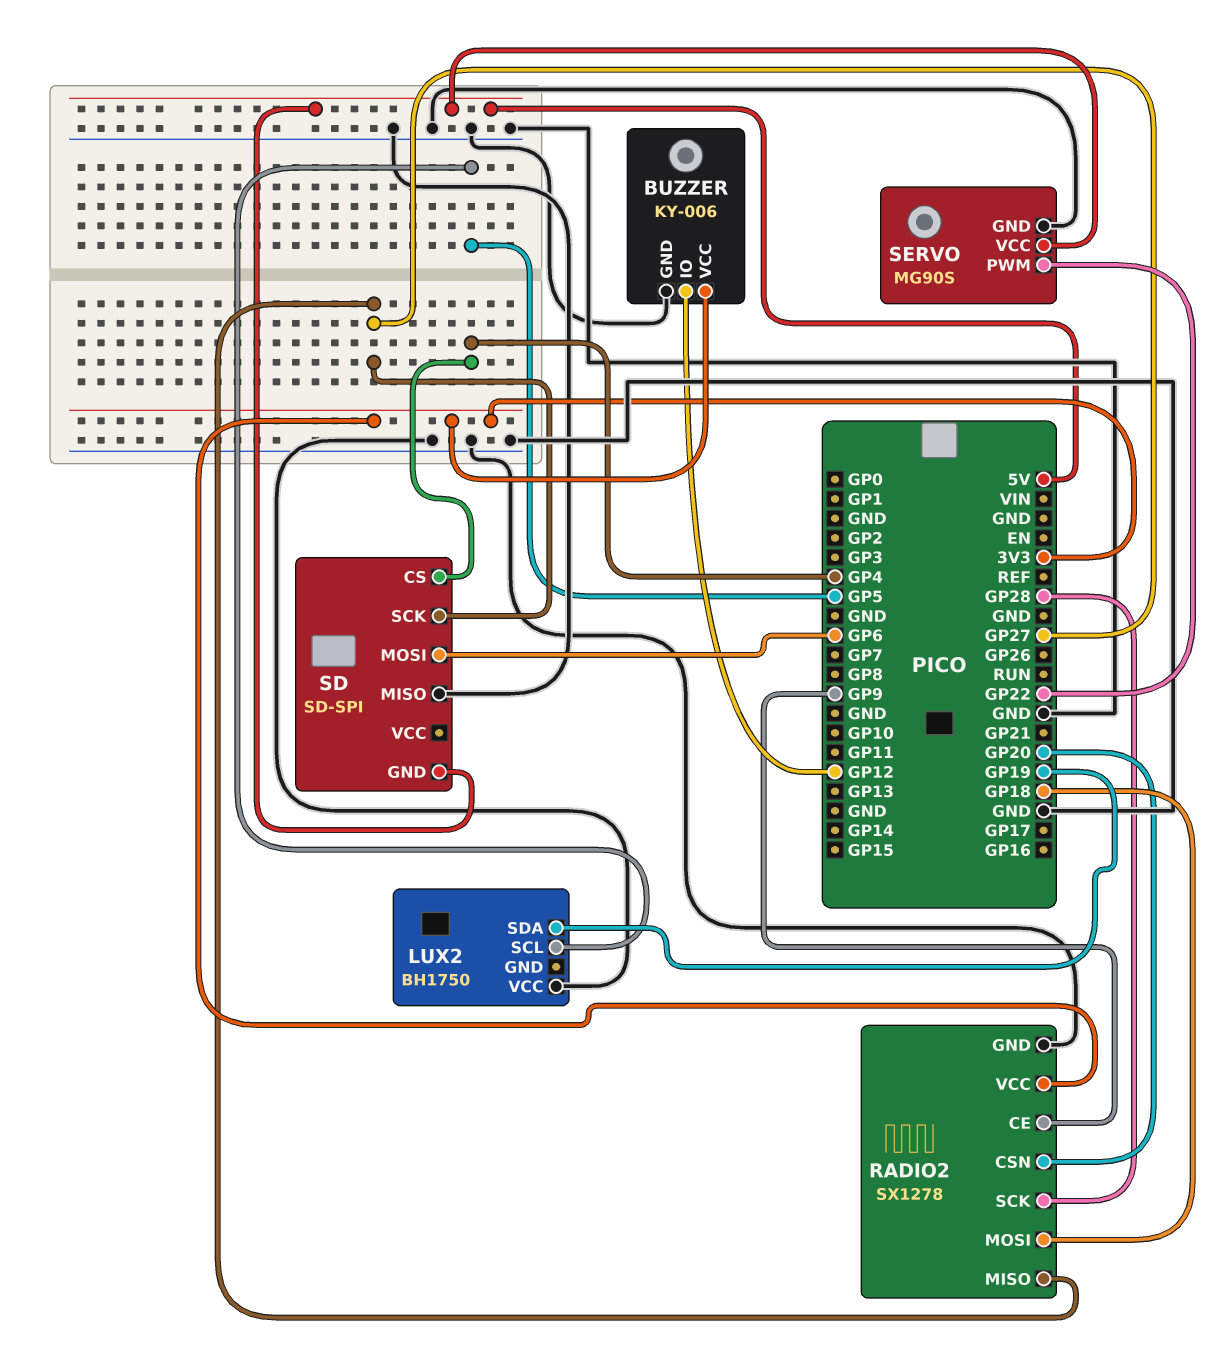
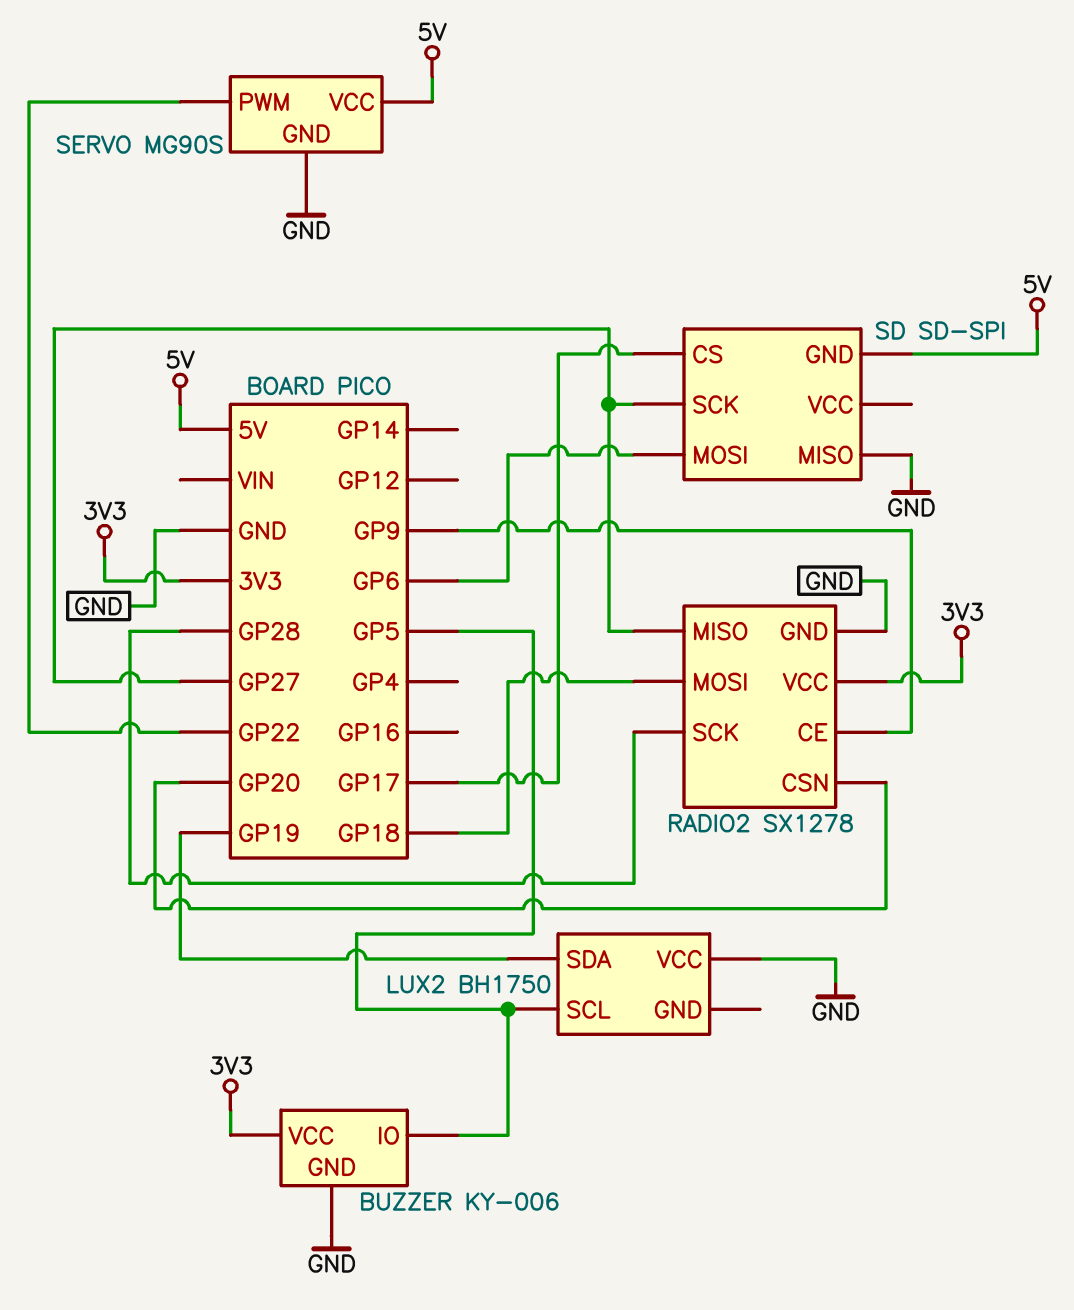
BUZZER pin IO: GP12 -> GP5
SD pin CS: GP4 -> GP17

